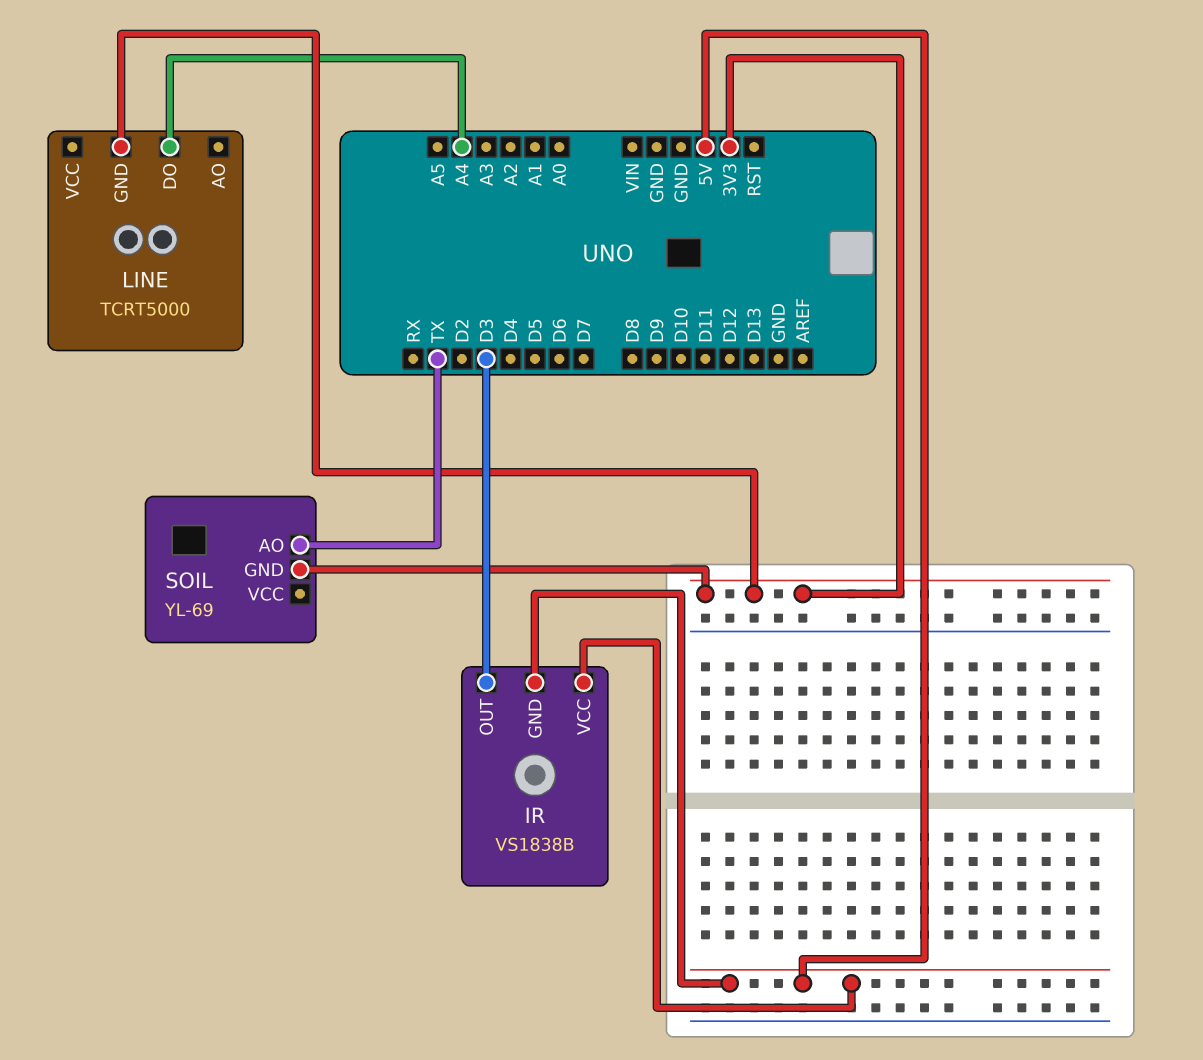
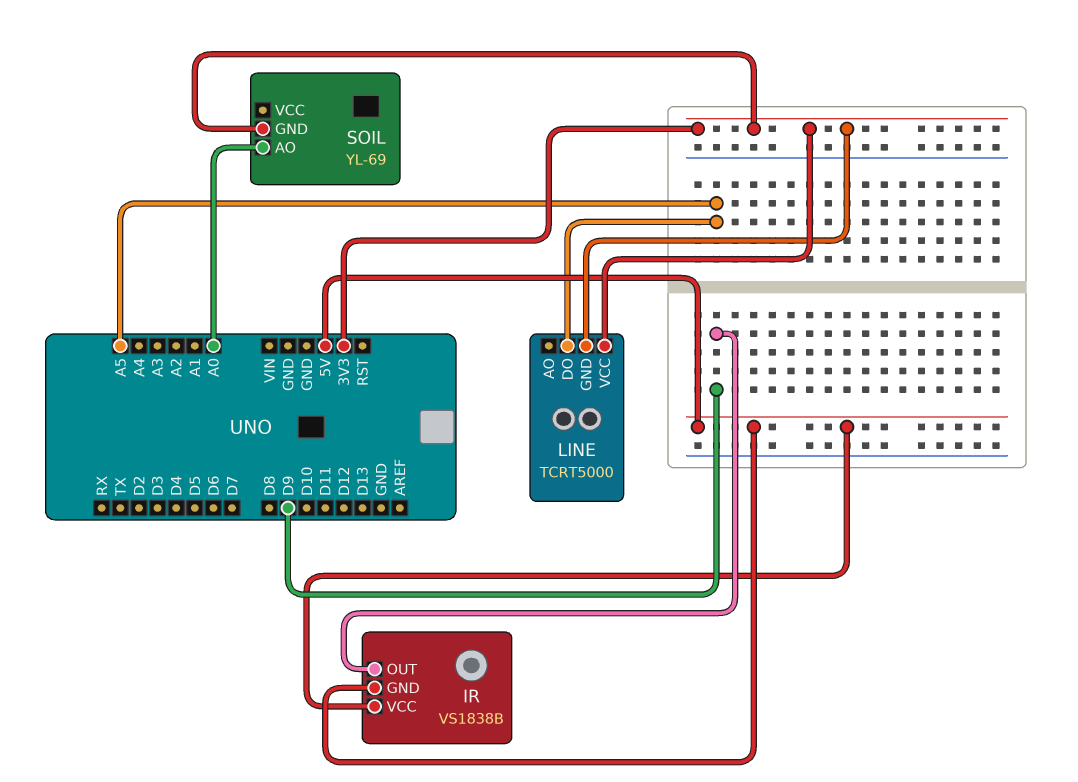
IR pin OUT: D3 -> D9
LINE pin DO: A4 -> A5
LINE pin VCC: none -> 3V3
SOIL pin AO: TX -> A0

